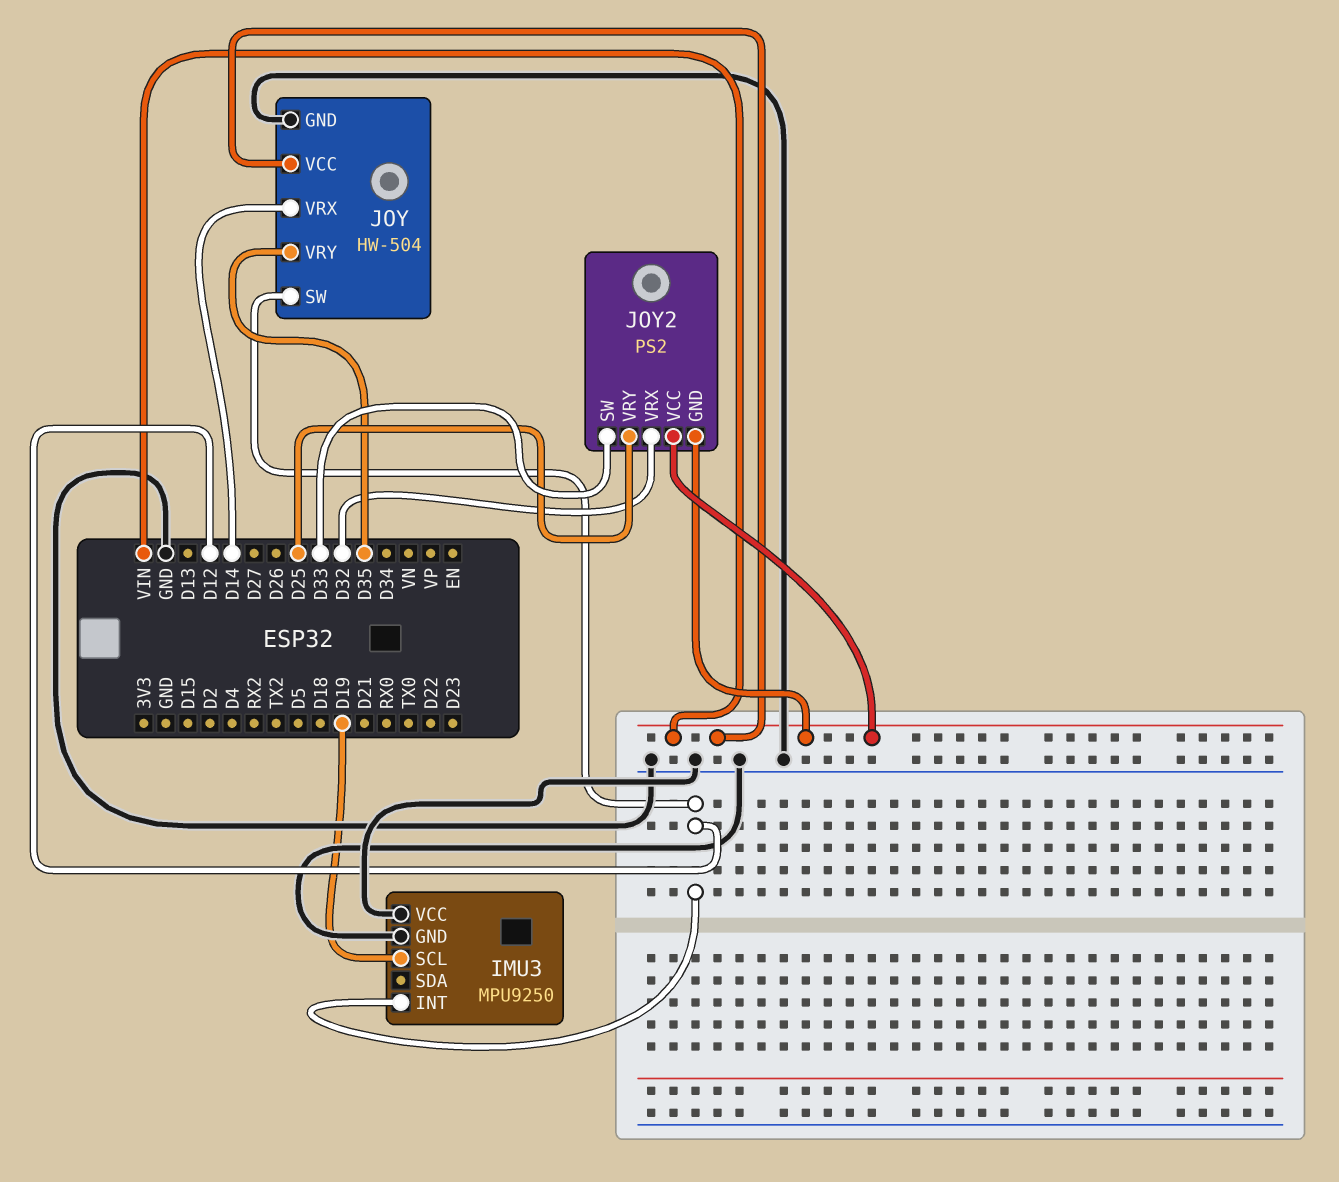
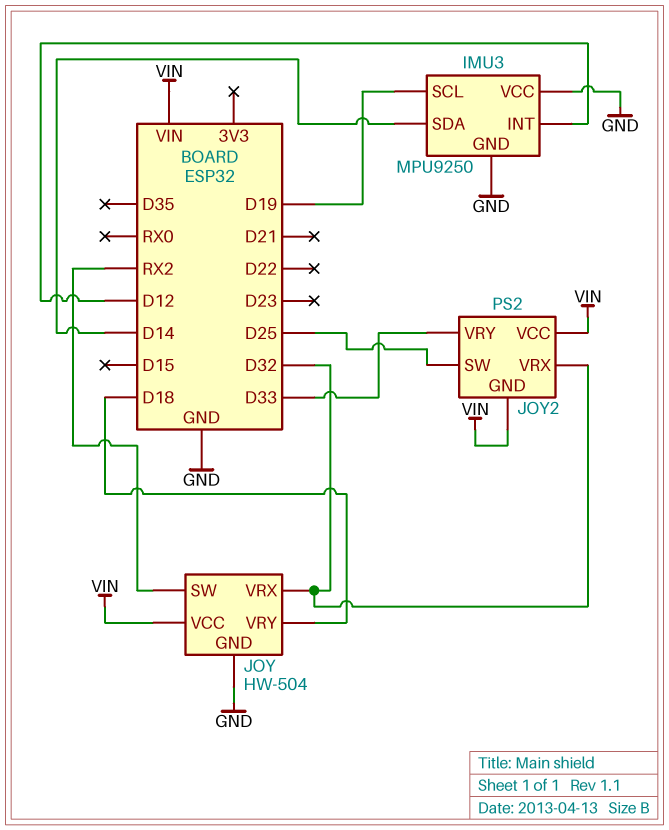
IMU3 pin SDA: none -> D14
JOY pin SW: D12 -> RX2
JOY pin VRX: D14 -> D32
JOY pin VRY: D35 -> D18
JOY2 pin SW: D33 -> D25
JOY2 pin VRY: D25 -> D33

